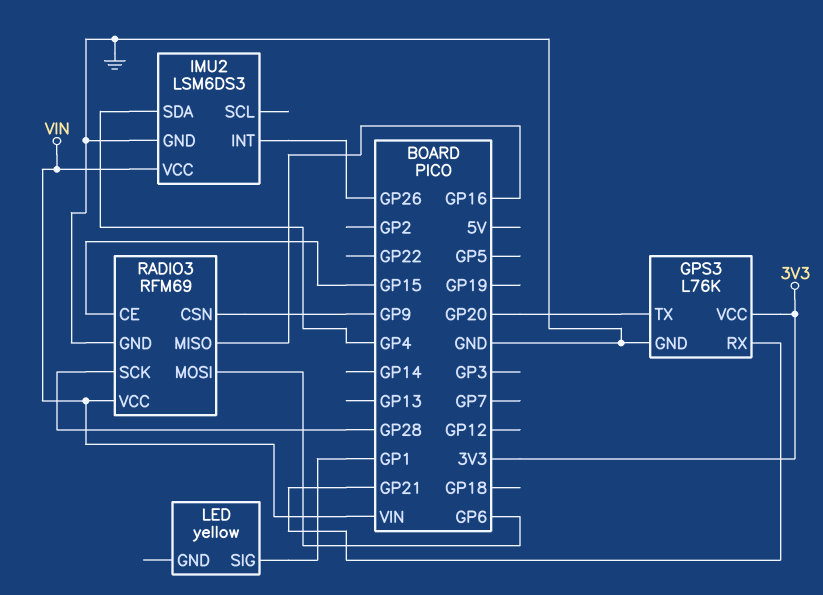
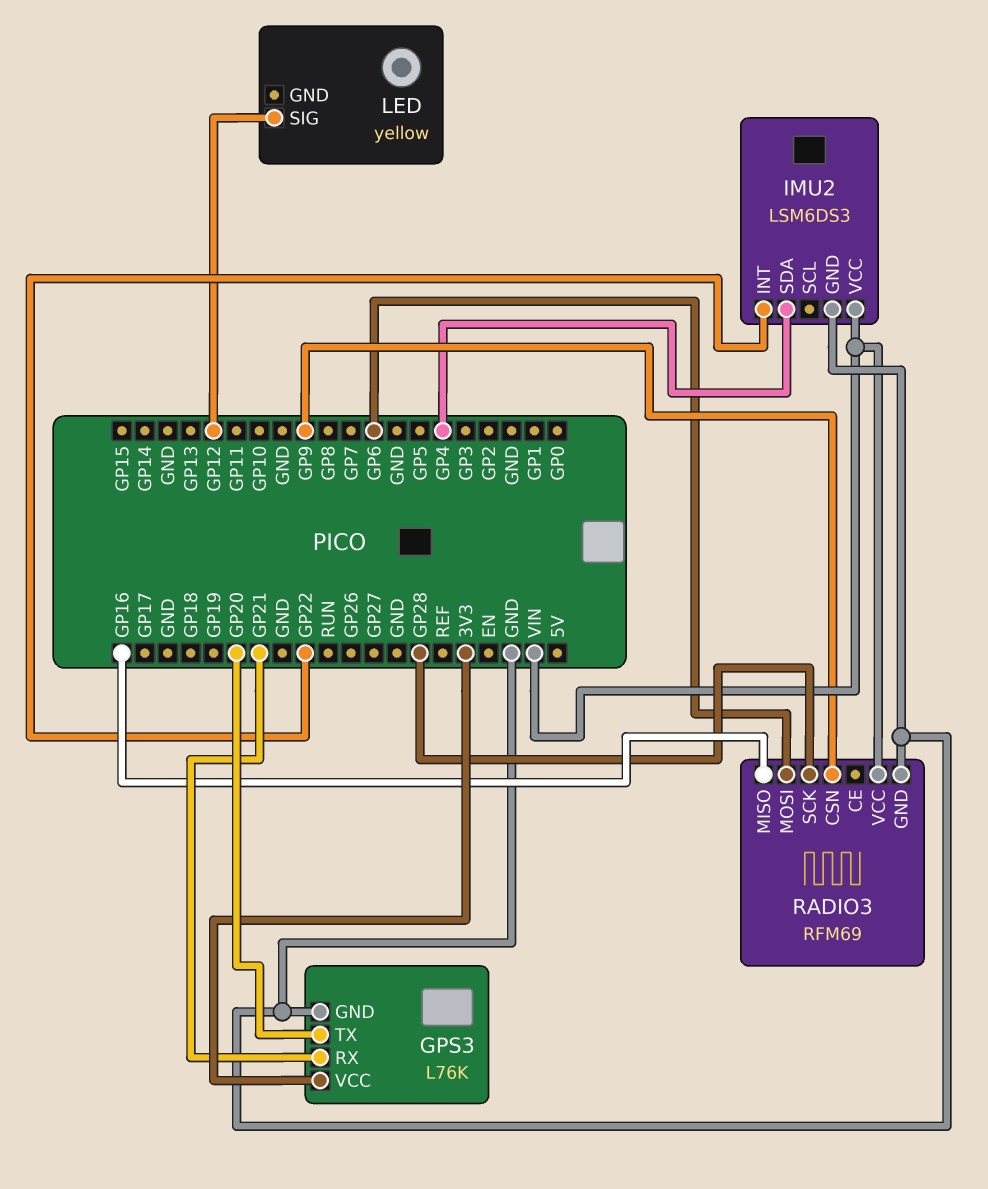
IMU2 pin INT: GP26 -> GP22
LED pin SIG: GP1 -> GP12
RADIO3 pin CE: GP15 -> none

